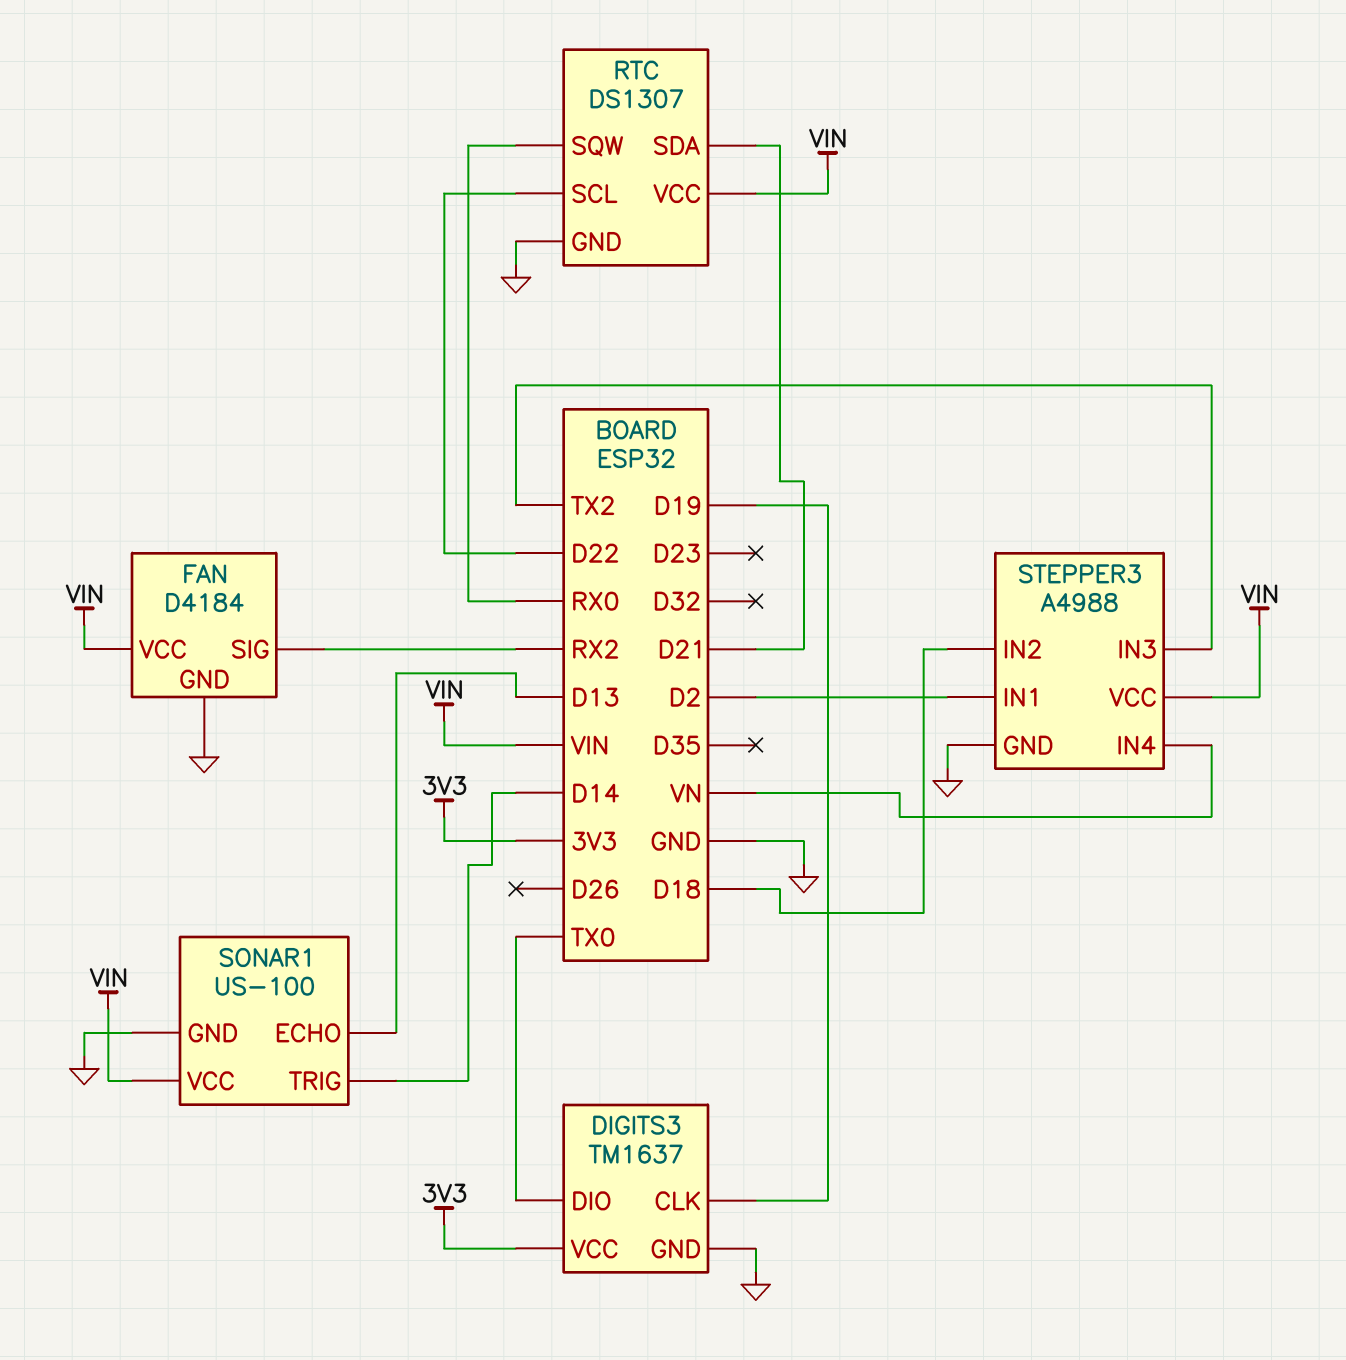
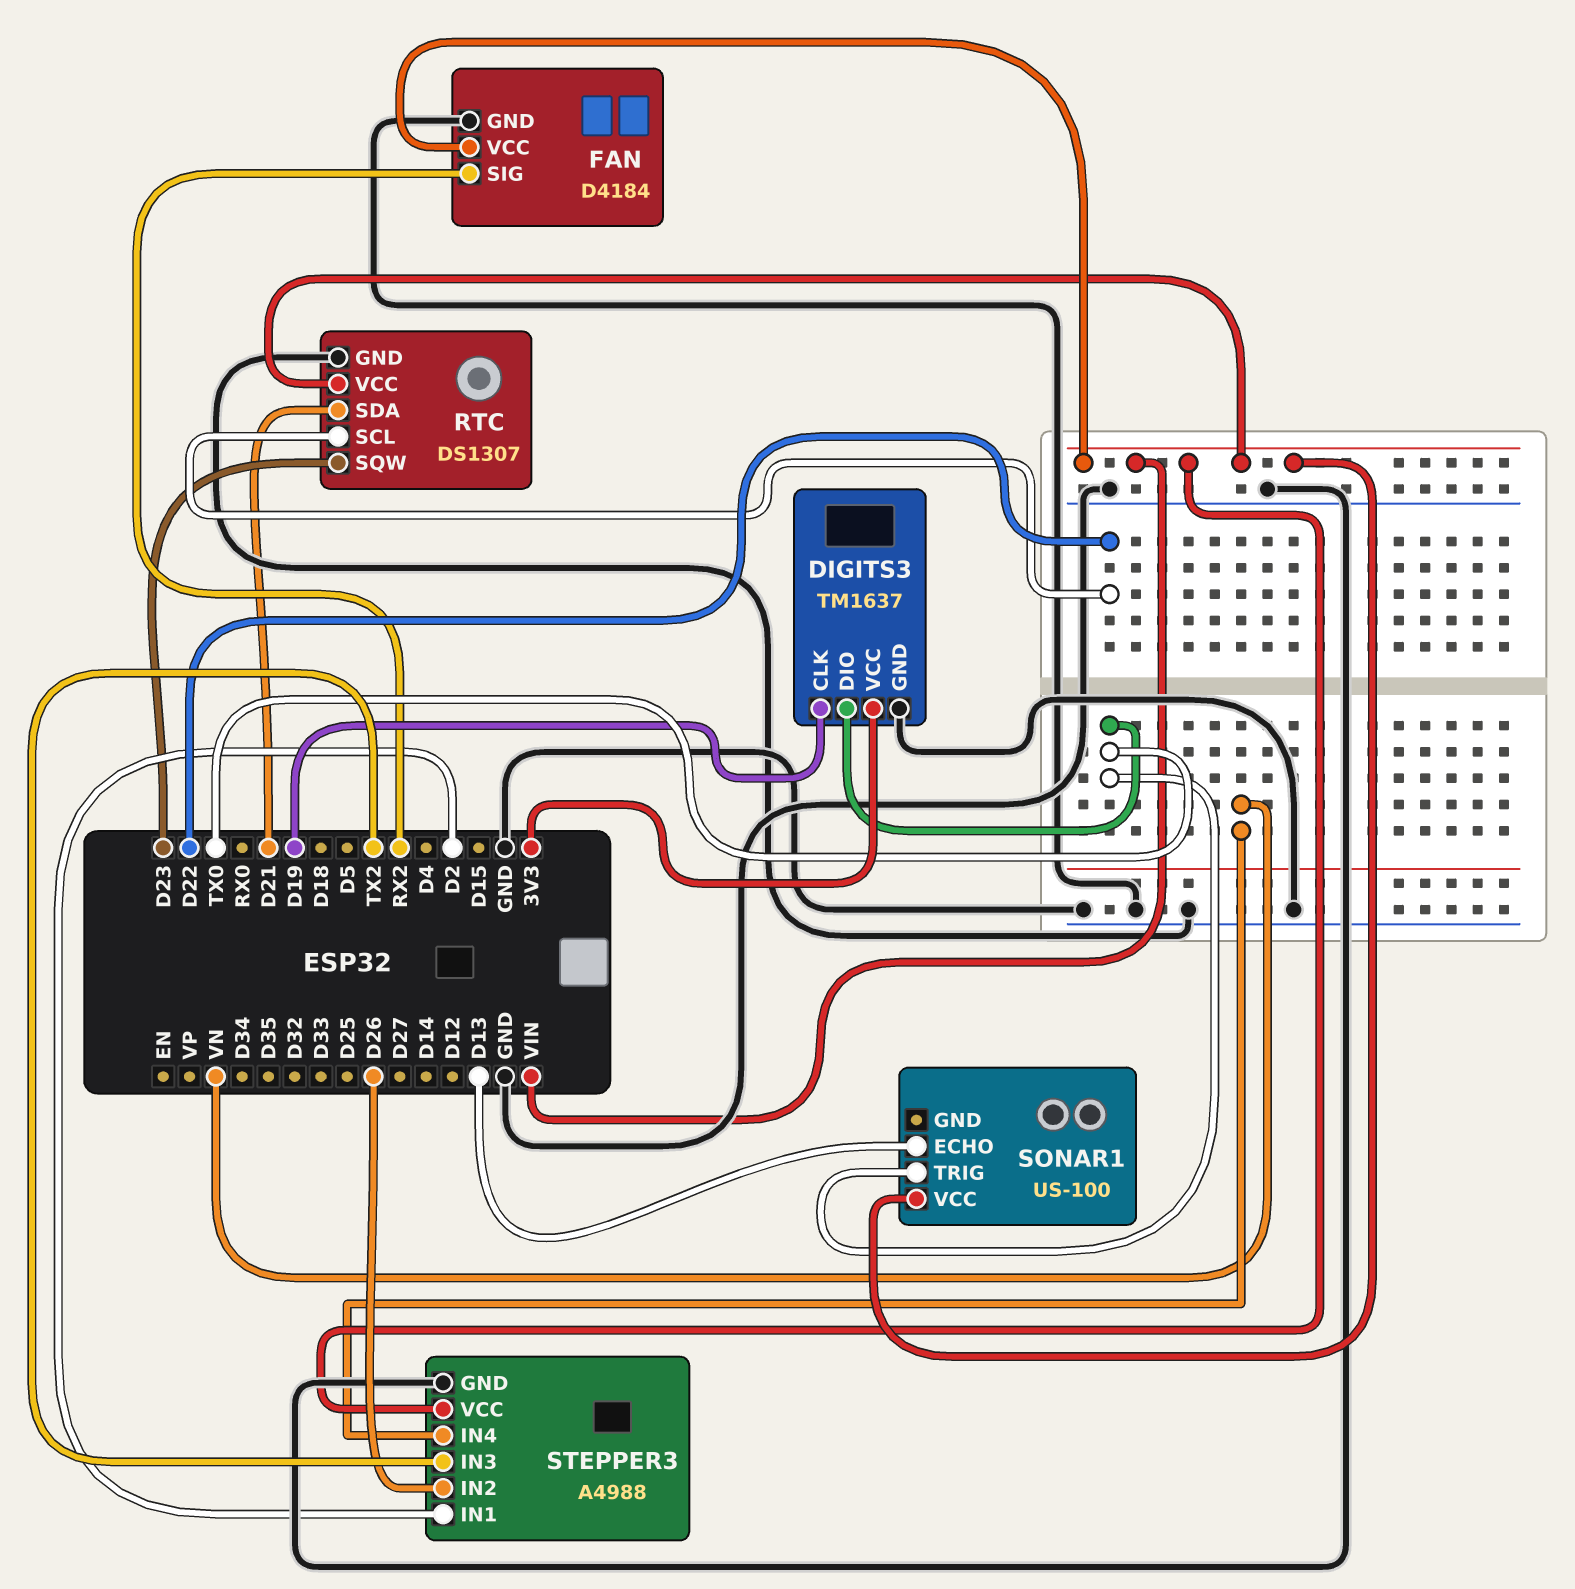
RTC pin SQW: RX0 -> D23
SONAR1 pin GND: GND -> none
SONAR1 pin TRIG: D14 -> TX0
STEPPER3 pin IN2: D18 -> D26

